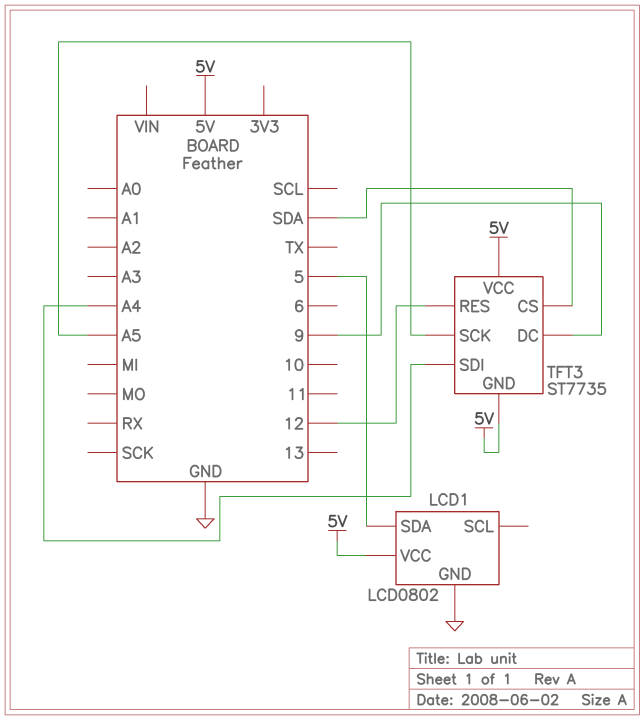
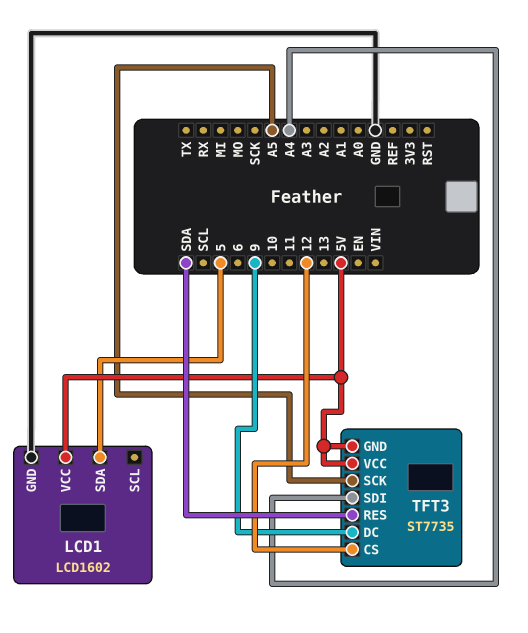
LCD1: LCD0802 -> LCD1602
TFT3 pin CS: SDA -> 12
TFT3 pin RES: 12 -> SDA

